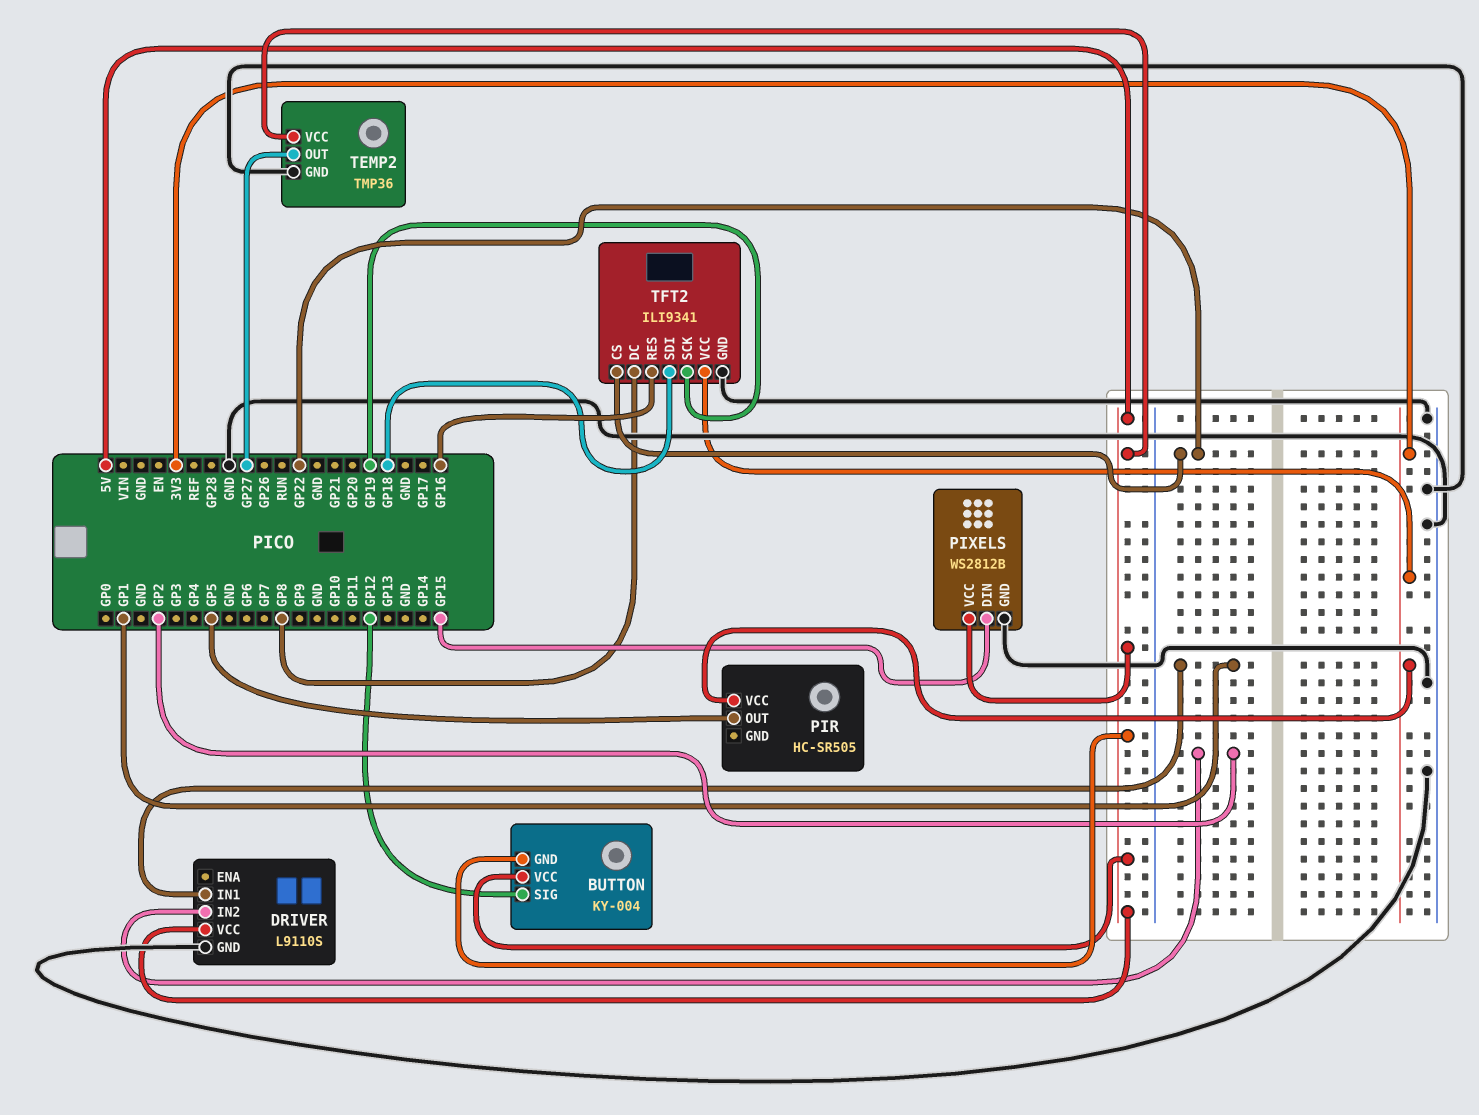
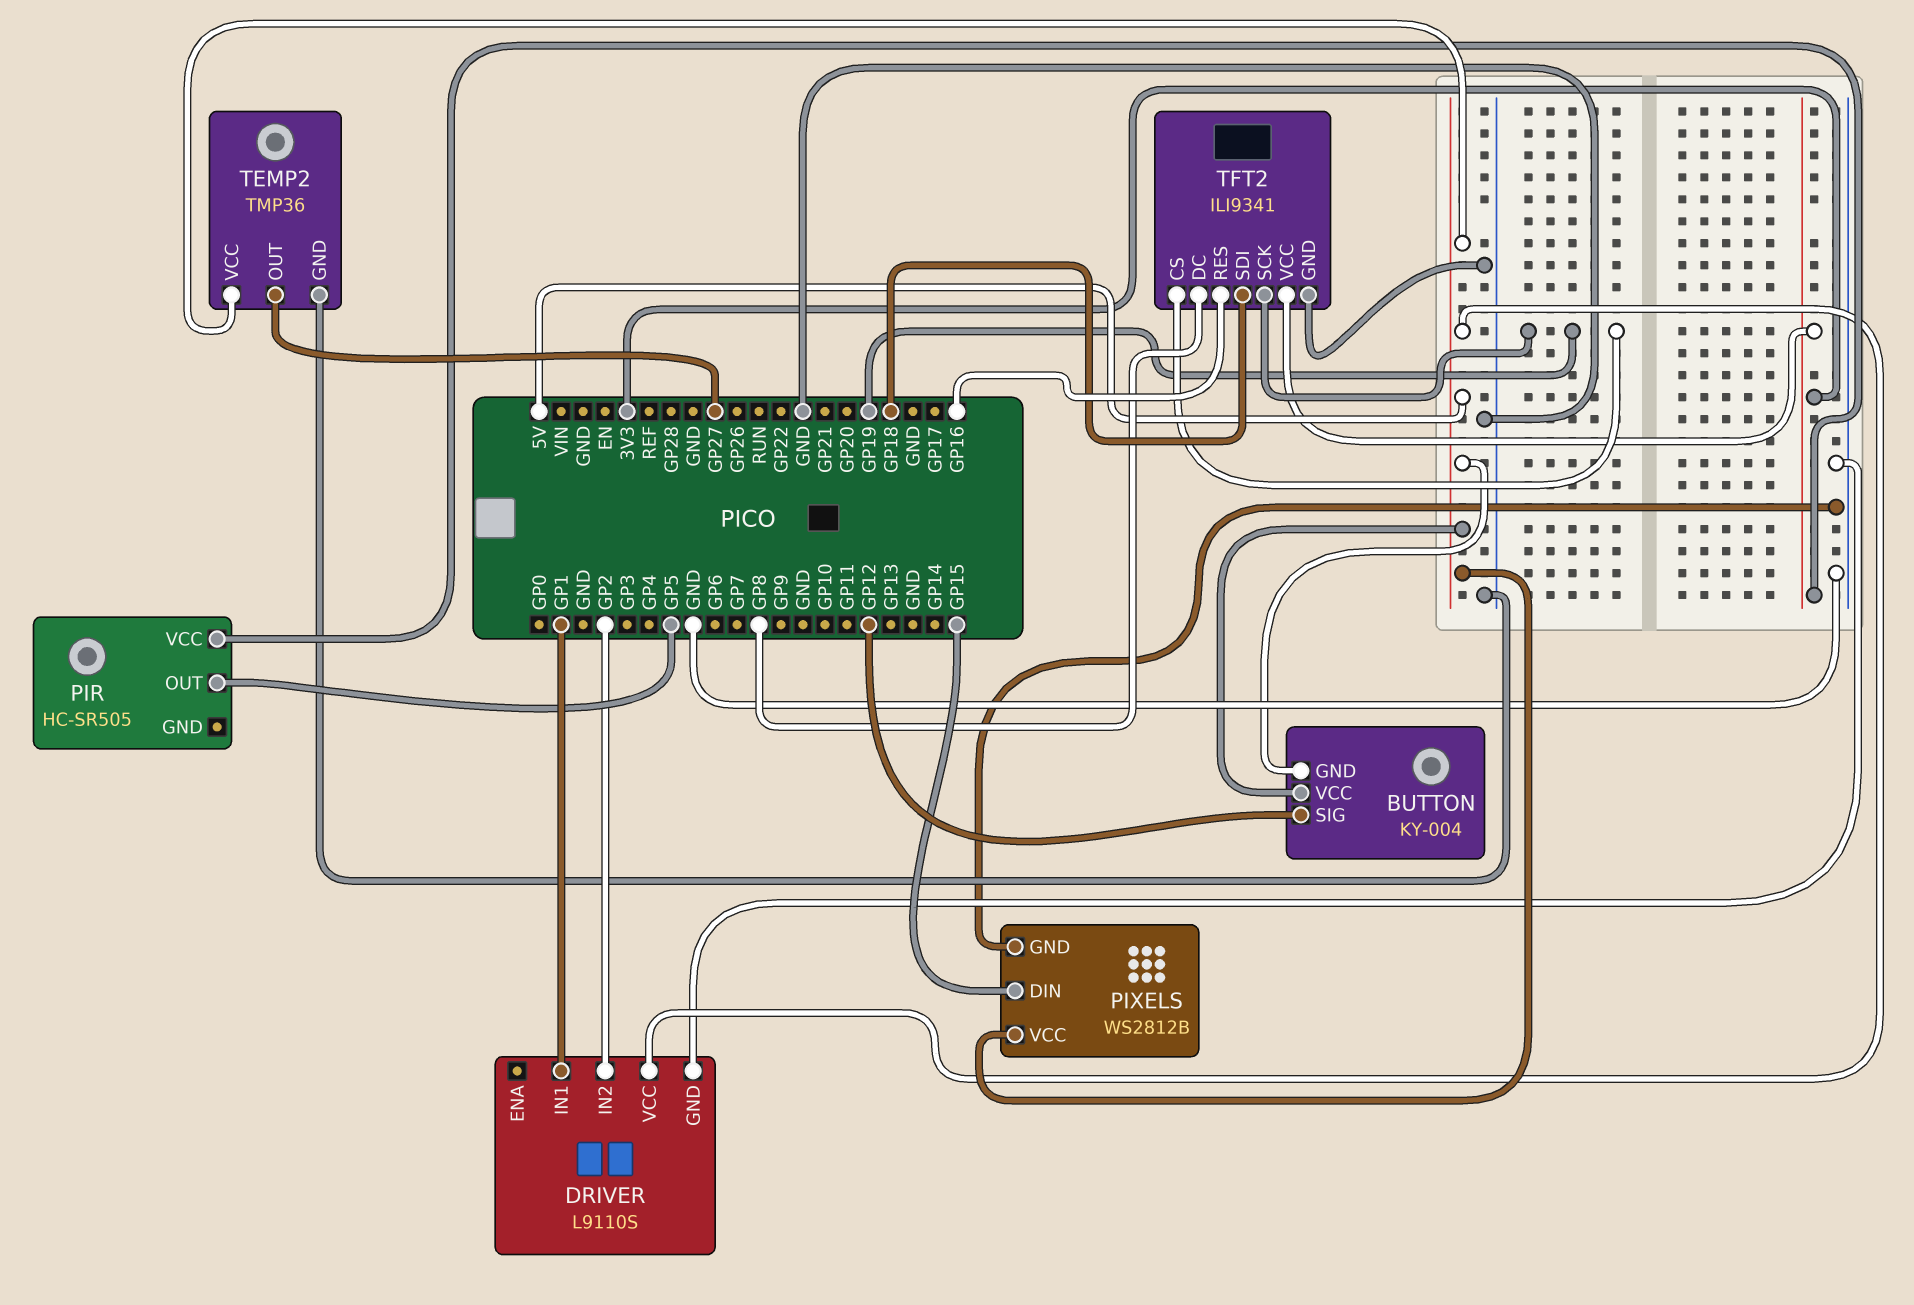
TFT2 pin CS: GP22 -> GP19

